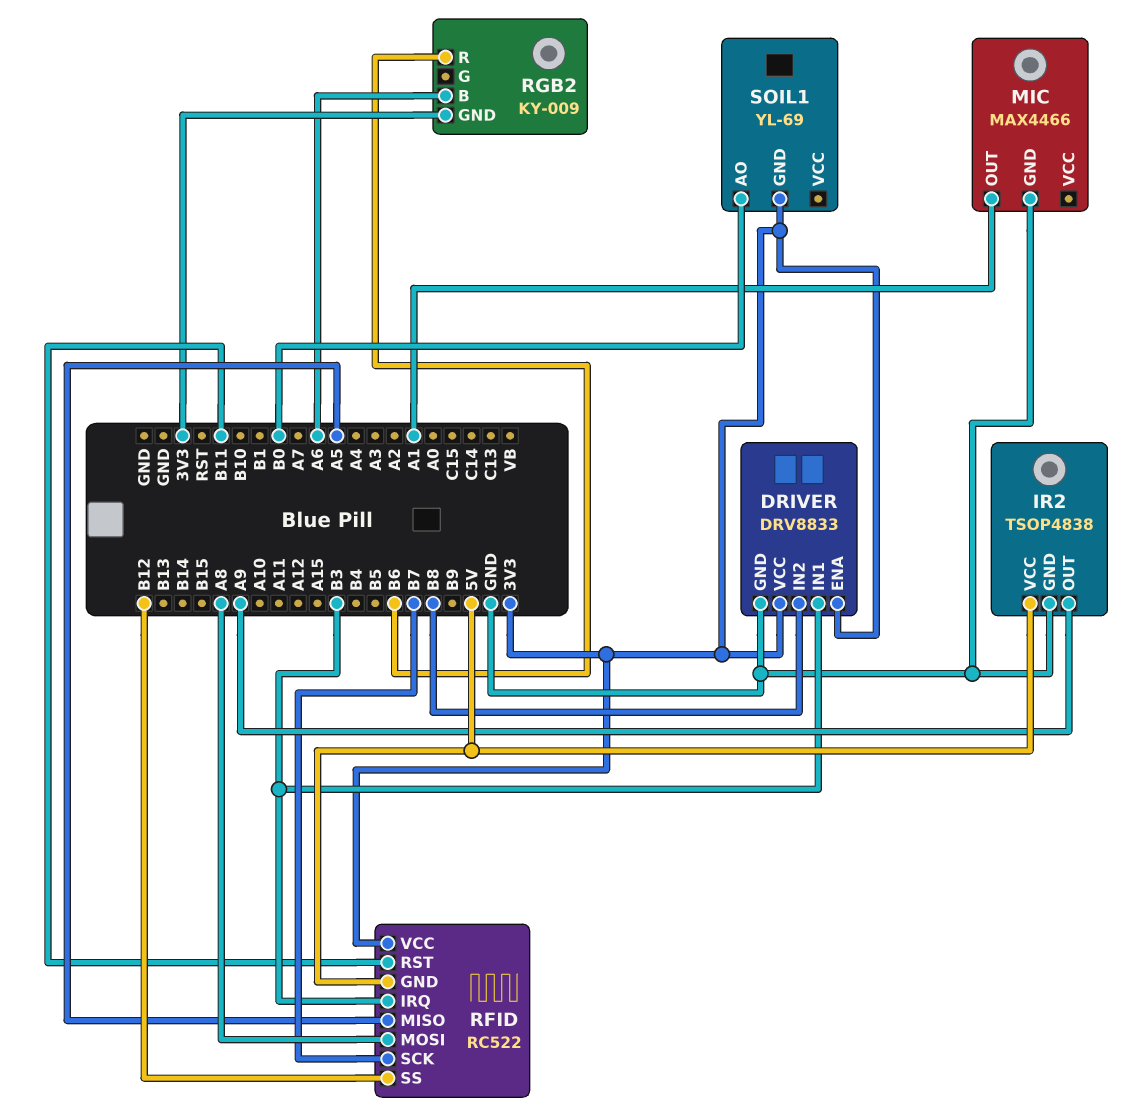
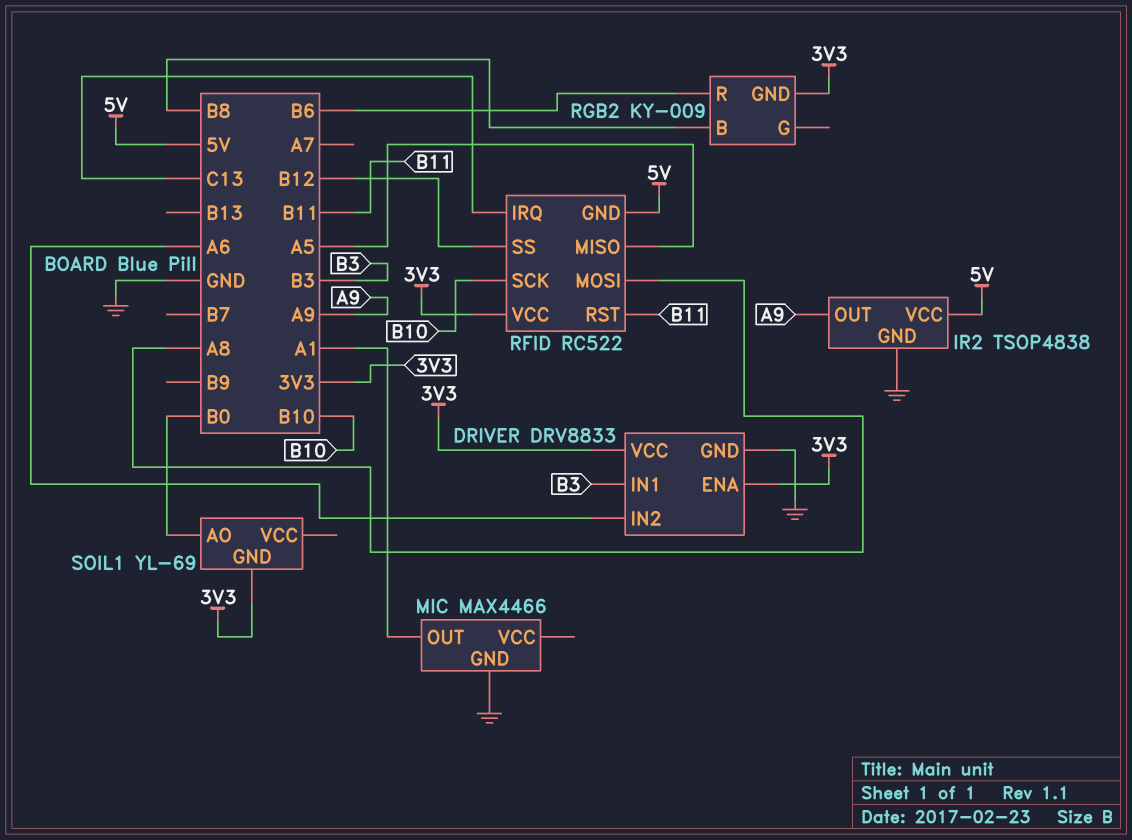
DRIVER pin IN2: B8 -> A6
RFID pin IRQ: B3 -> C13
RFID pin SCK: B7 -> B10
RGB2 pin B: A6 -> B8

